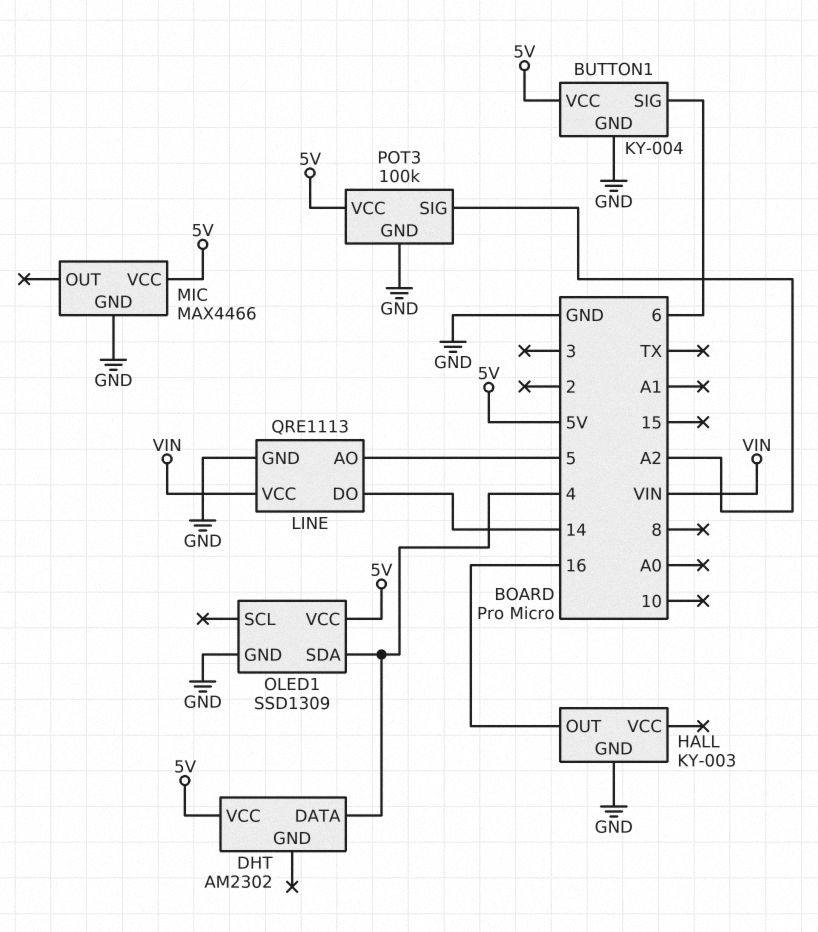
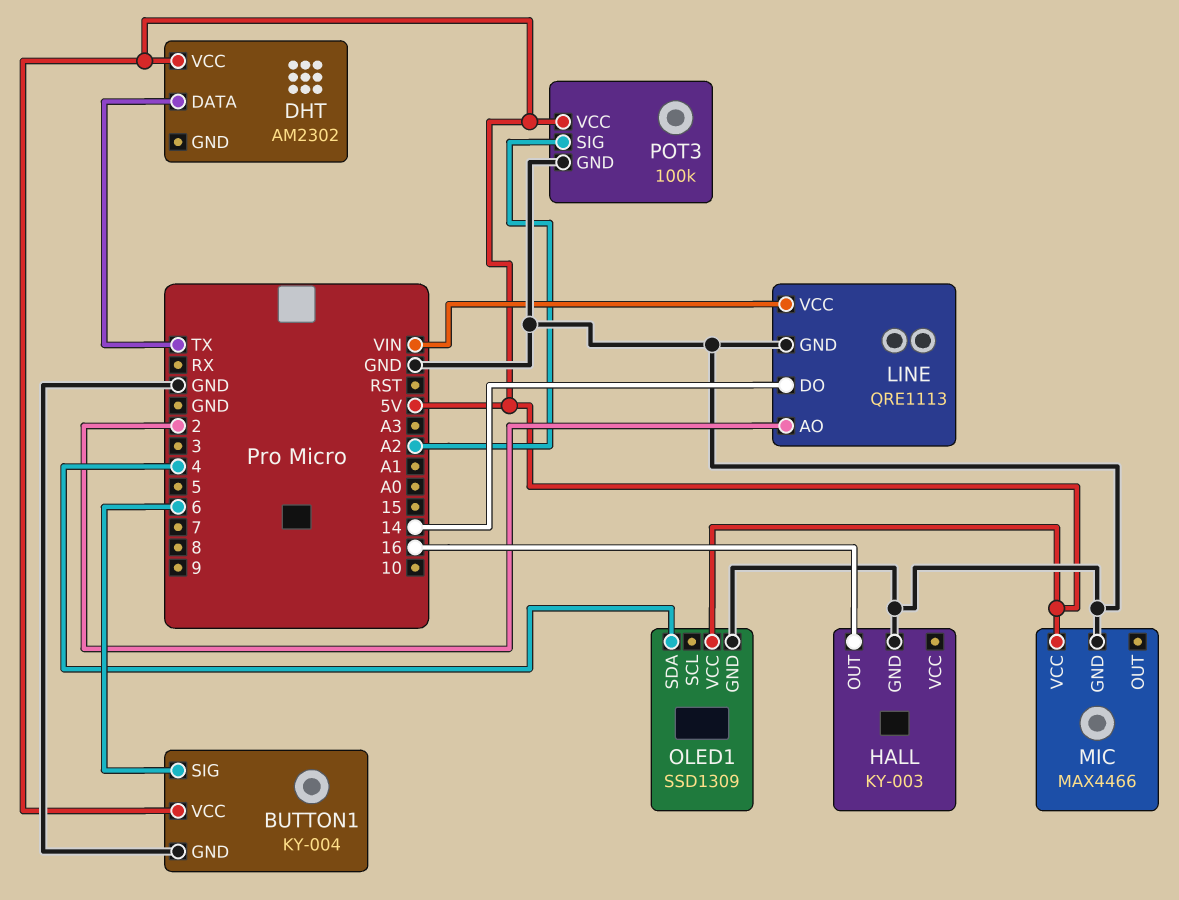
DHT pin DATA: 4 -> TX
LINE pin AO: 5 -> 2

